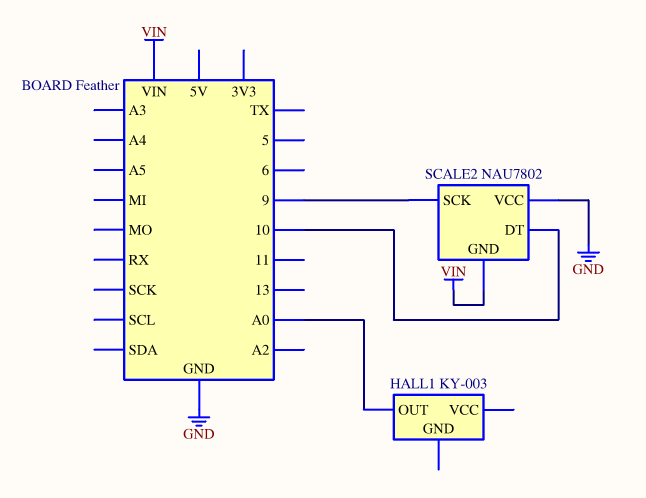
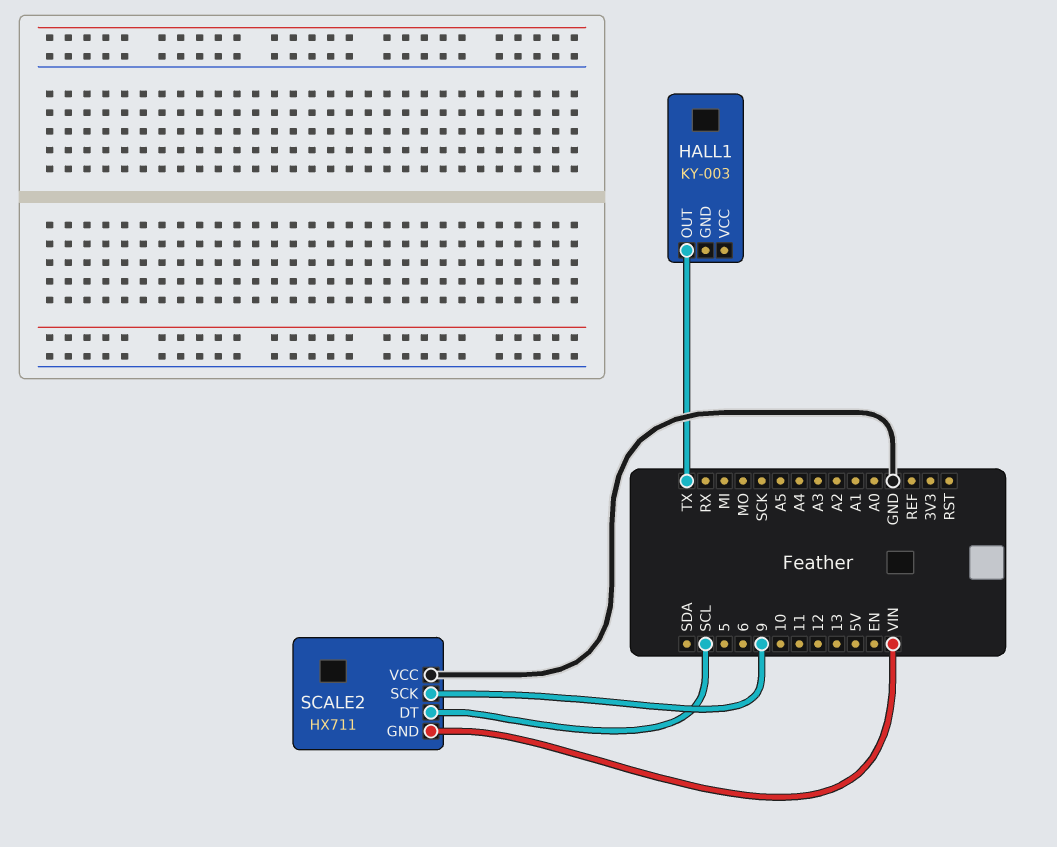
HALL1 pin OUT: A0 -> TX
SCALE2: NAU7802 -> HX711
SCALE2 pin DT: 10 -> SCL

